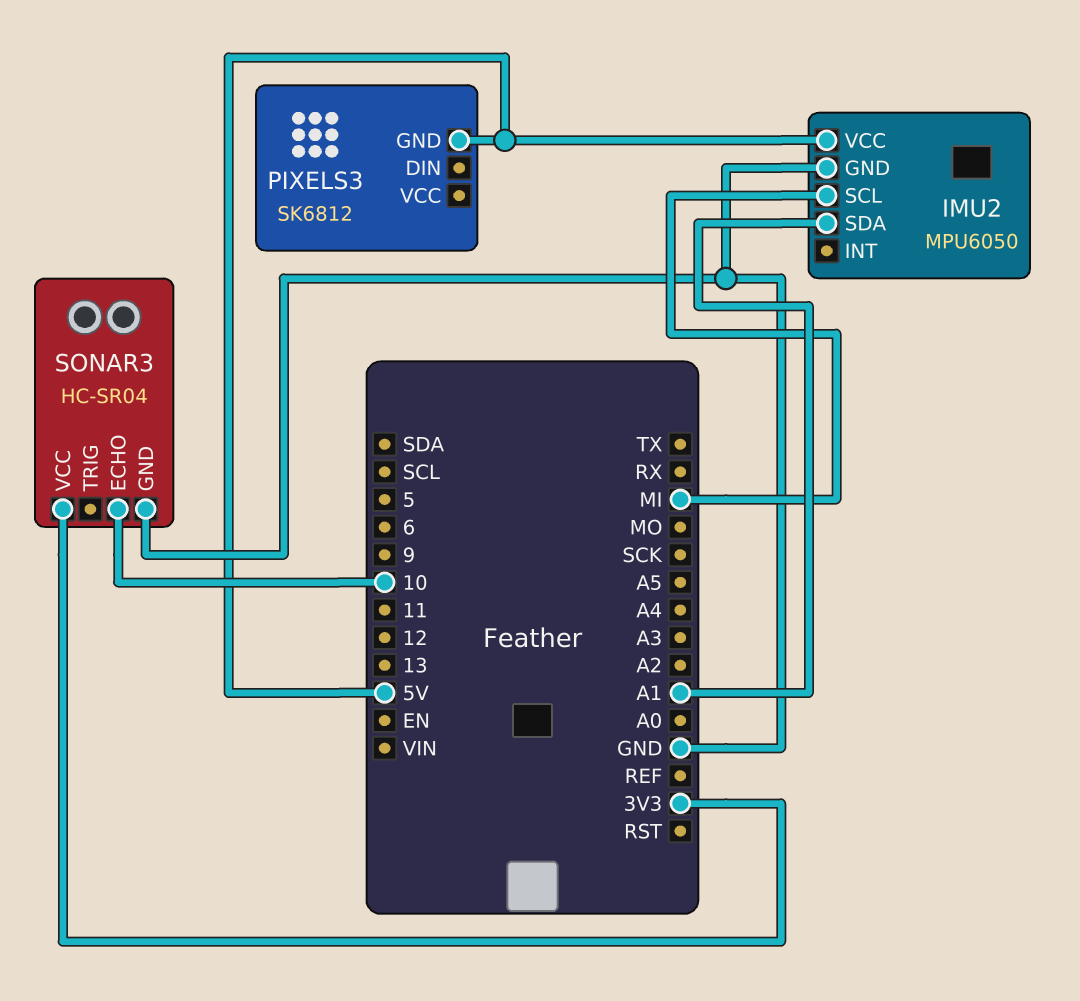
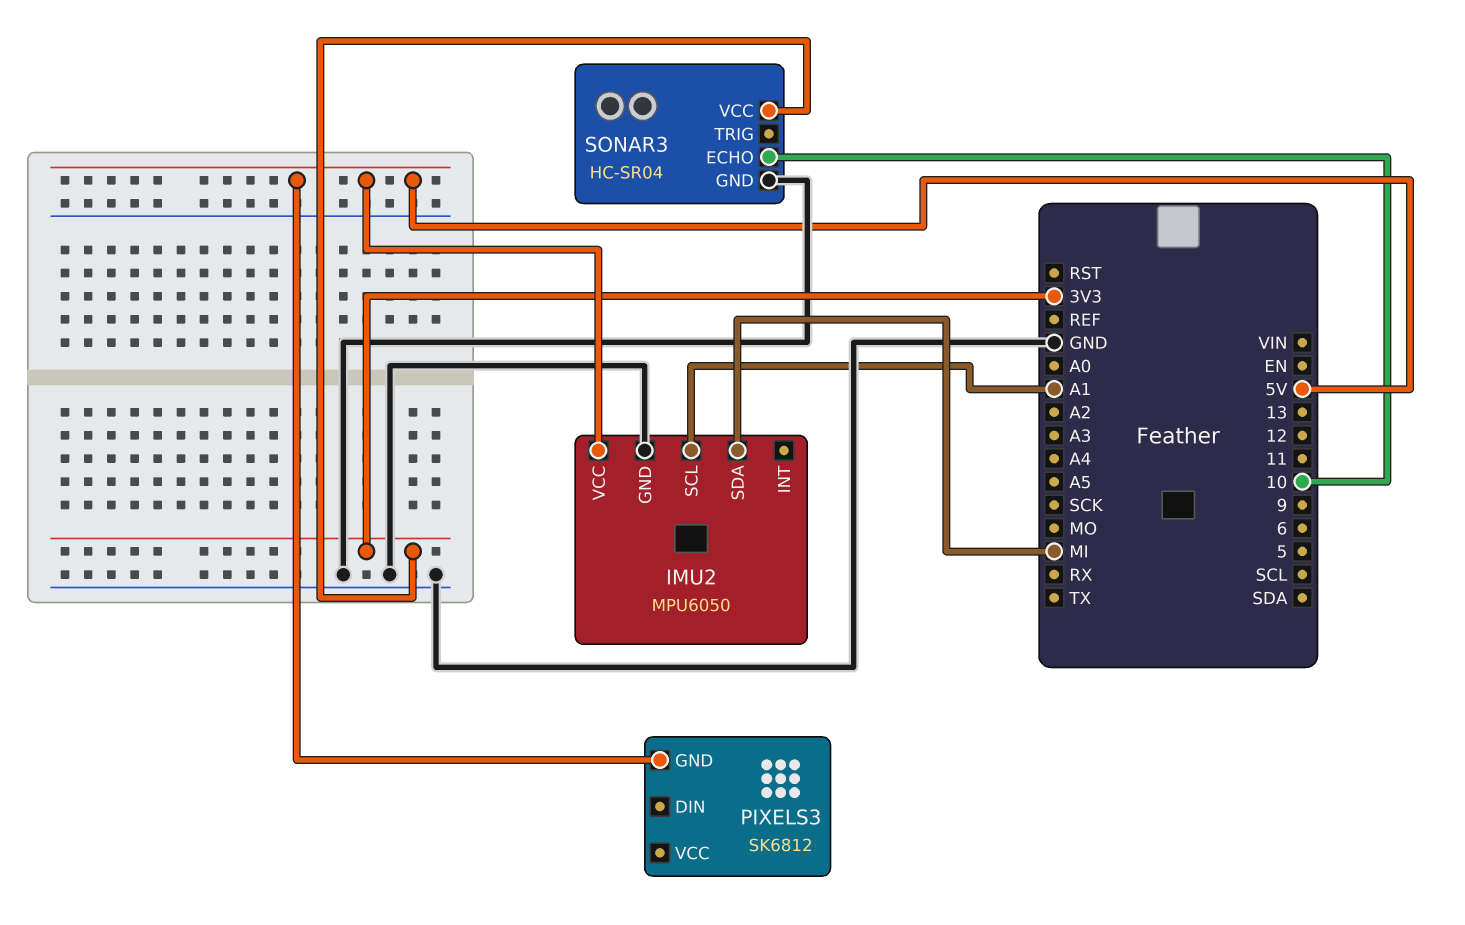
IMU2 pin SCL: MI -> A1
IMU2 pin SDA: A1 -> MI

